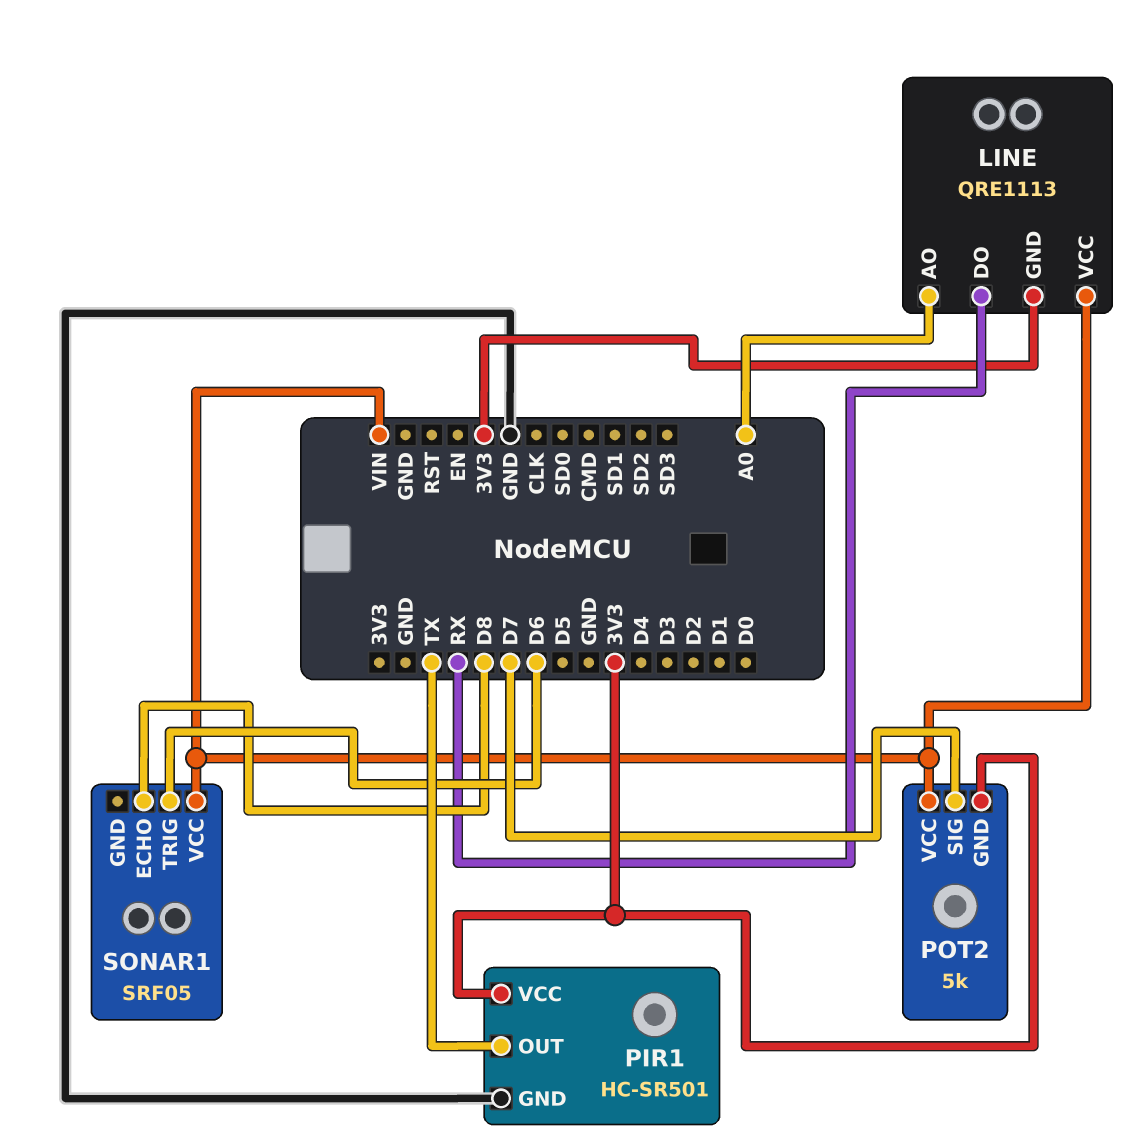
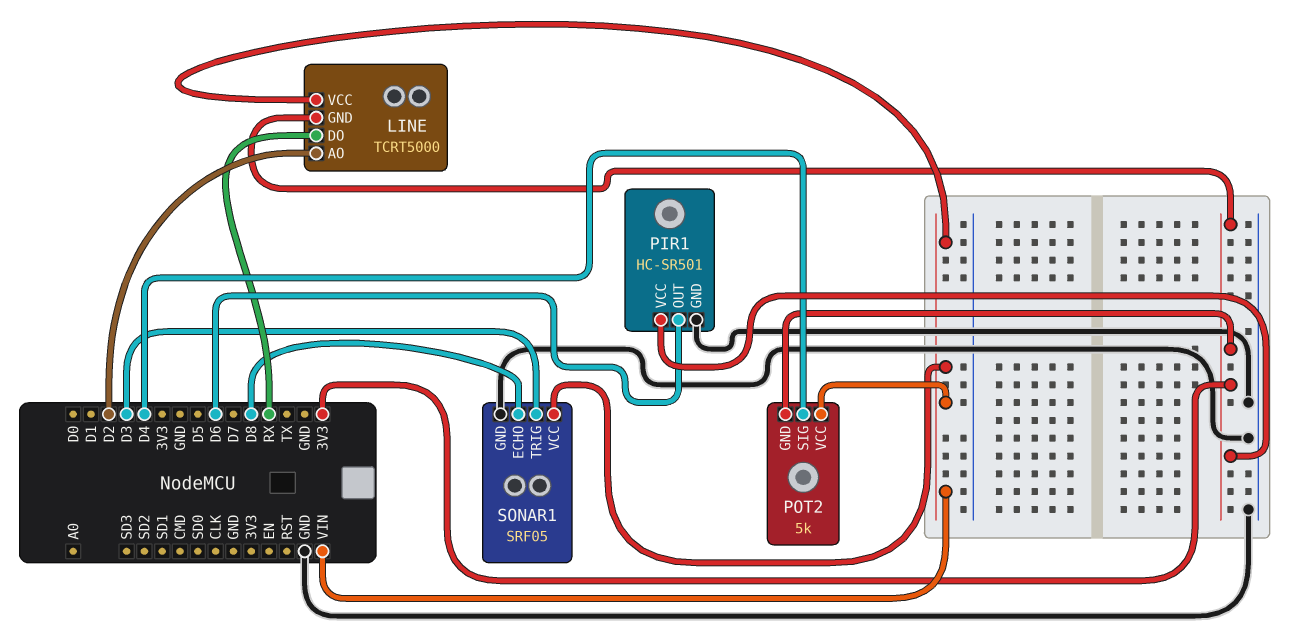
LINE: QRE1113 -> TCRT5000
LINE pin AO: A0 -> D2
PIR1 pin OUT: TX -> D6
POT2 pin SIG: D7 -> D4
SONAR1 pin GND: none -> GND
SONAR1 pin TRIG: D6 -> D3

